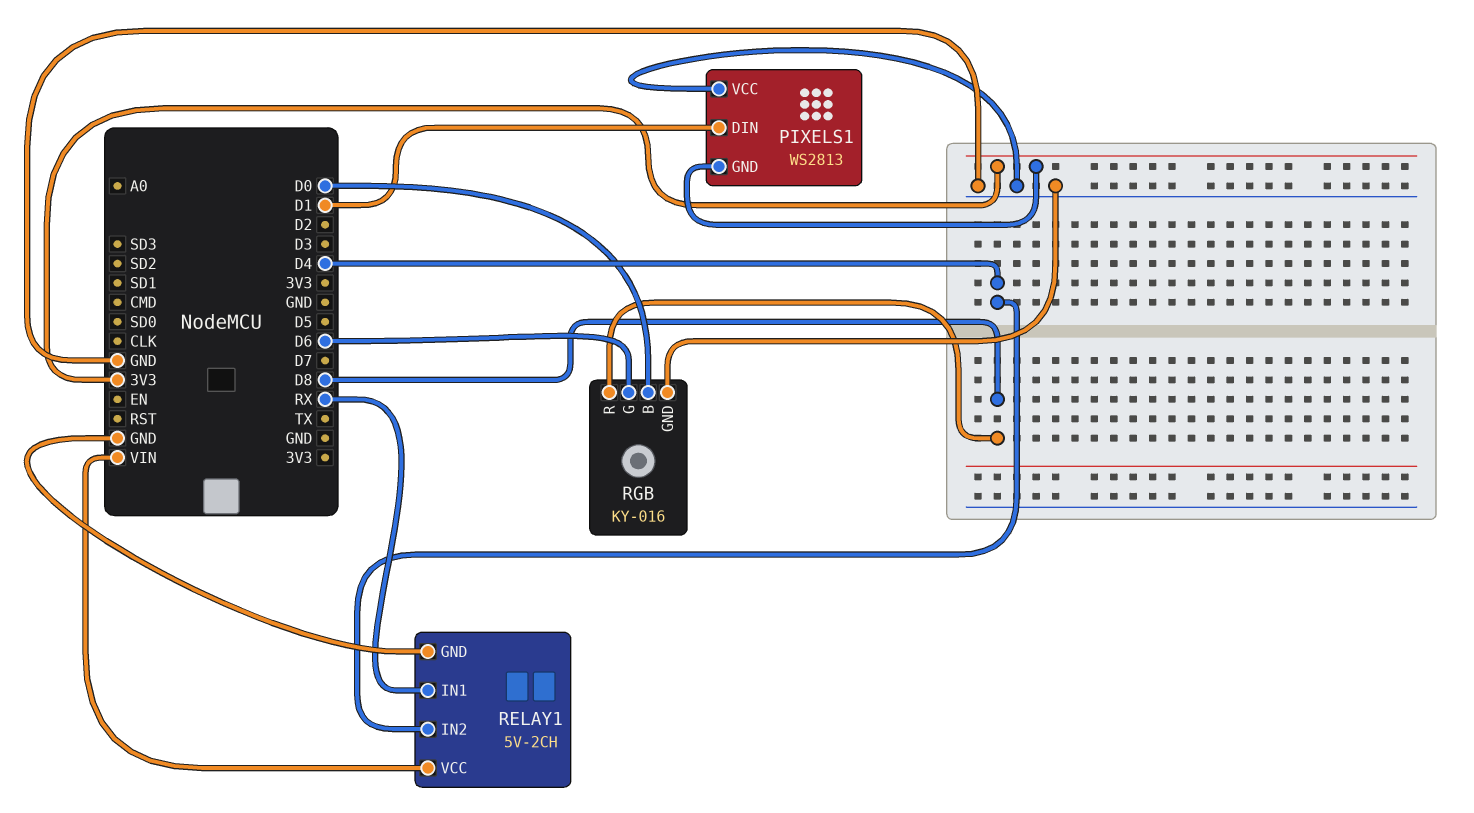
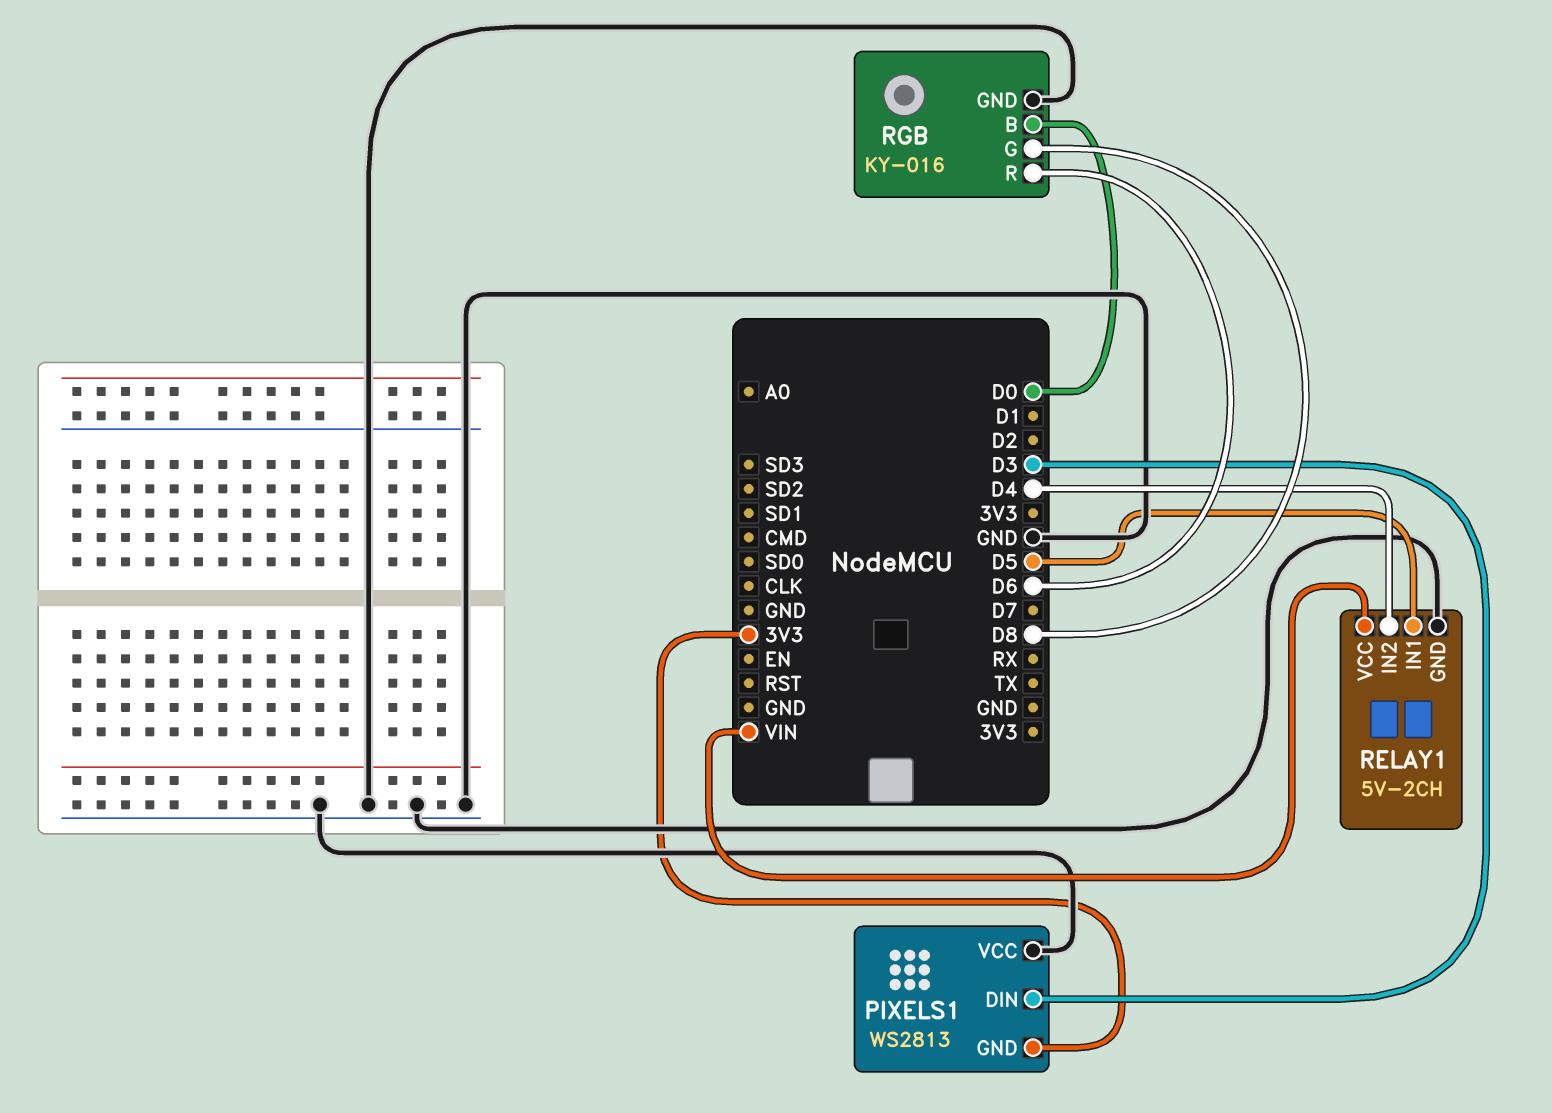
PIXELS1 pin DIN: D1 -> D3
RELAY1 pin IN1: RX -> D5
RGB pin G: D6 -> D8
RGB pin R: D8 -> D6

